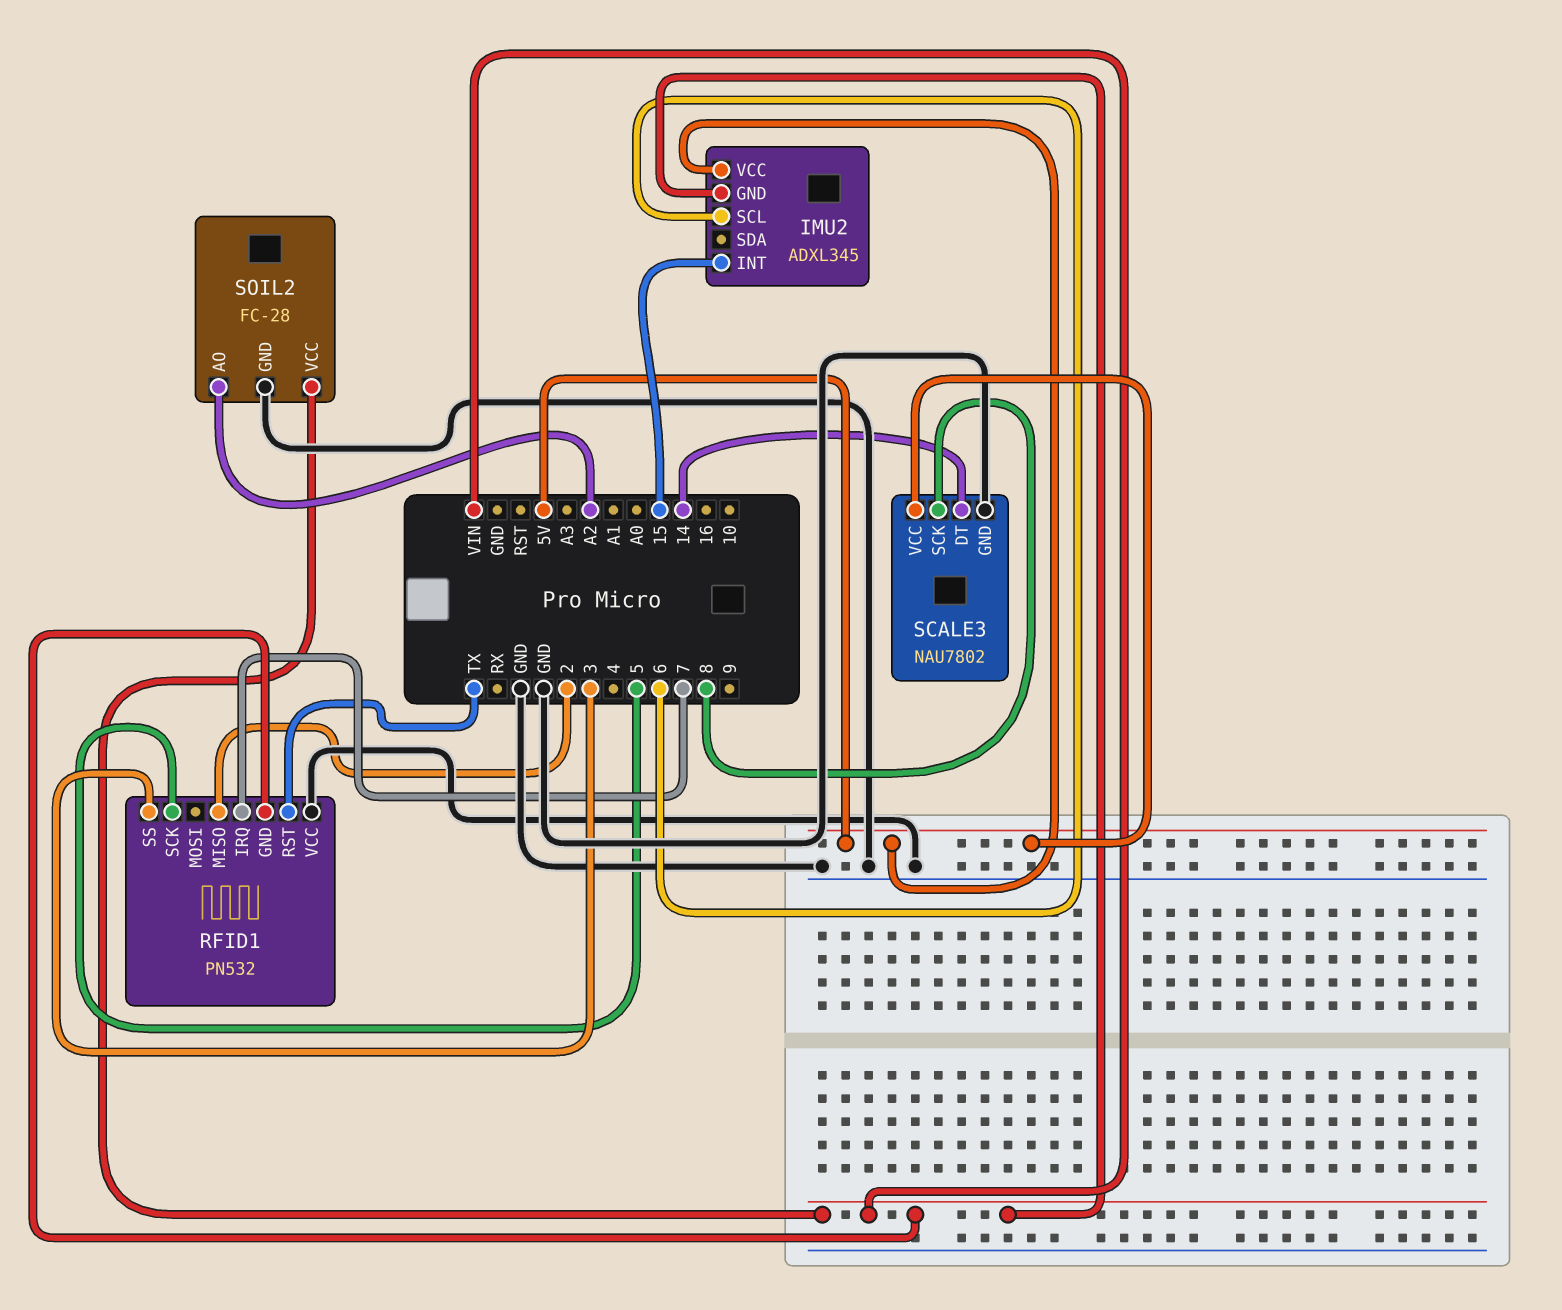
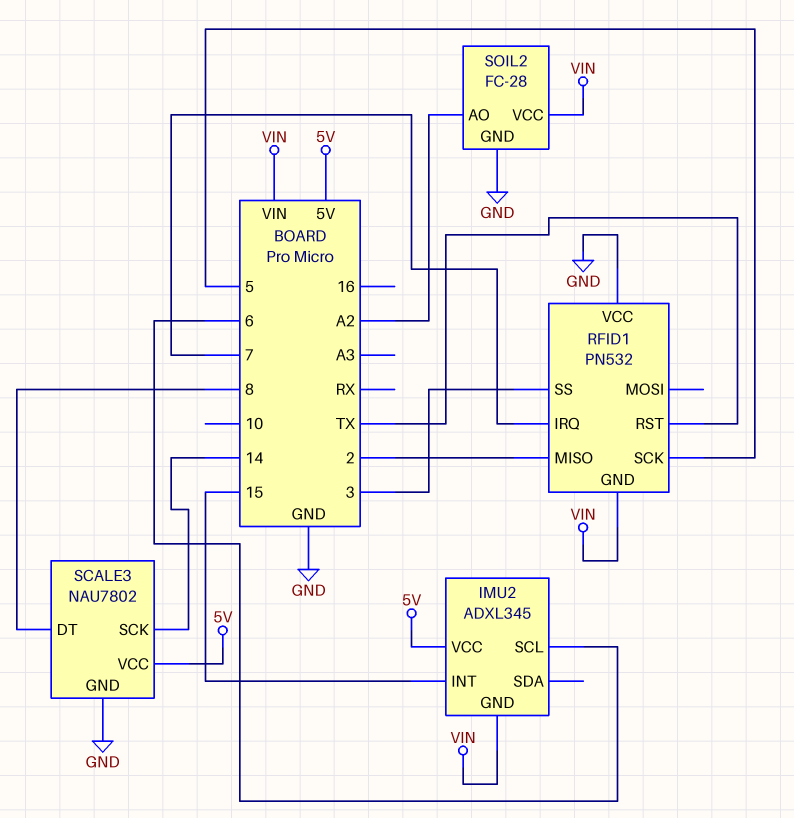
SCALE3 pin DT: 14 -> 8
SCALE3 pin SCK: 8 -> 14

